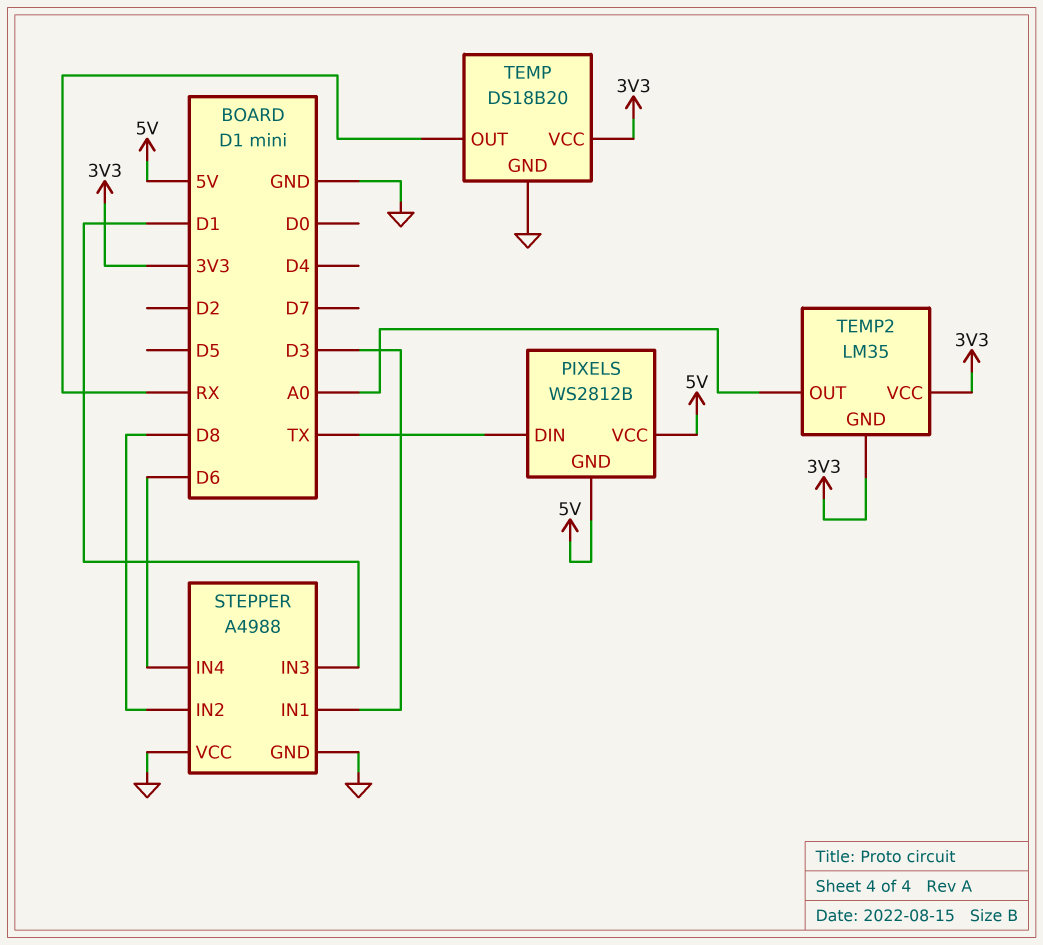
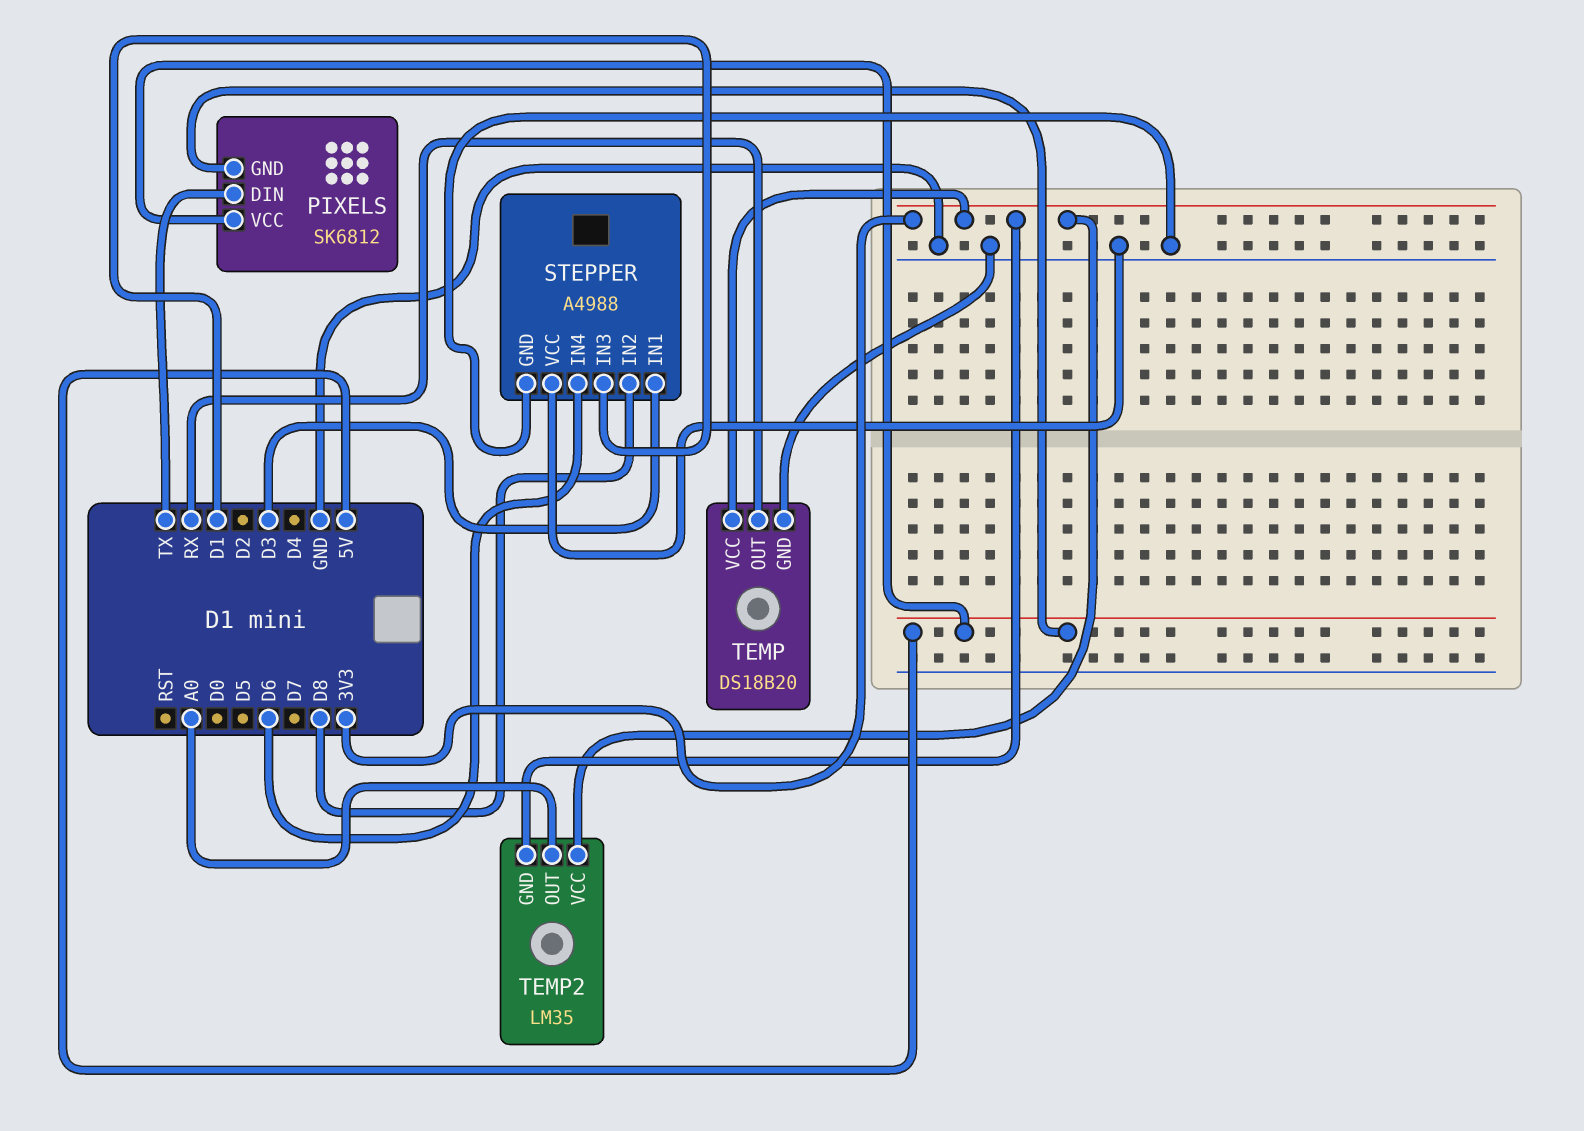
PIXELS: WS2812B -> SK6812

